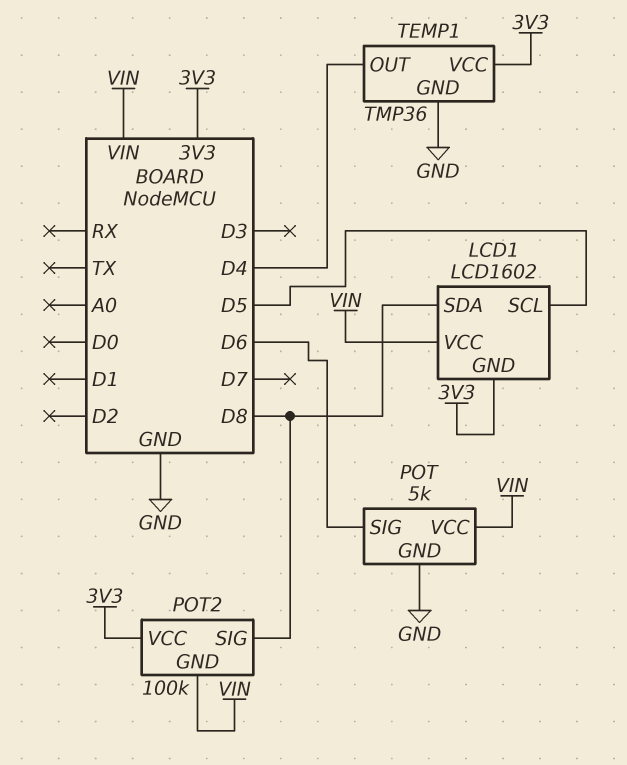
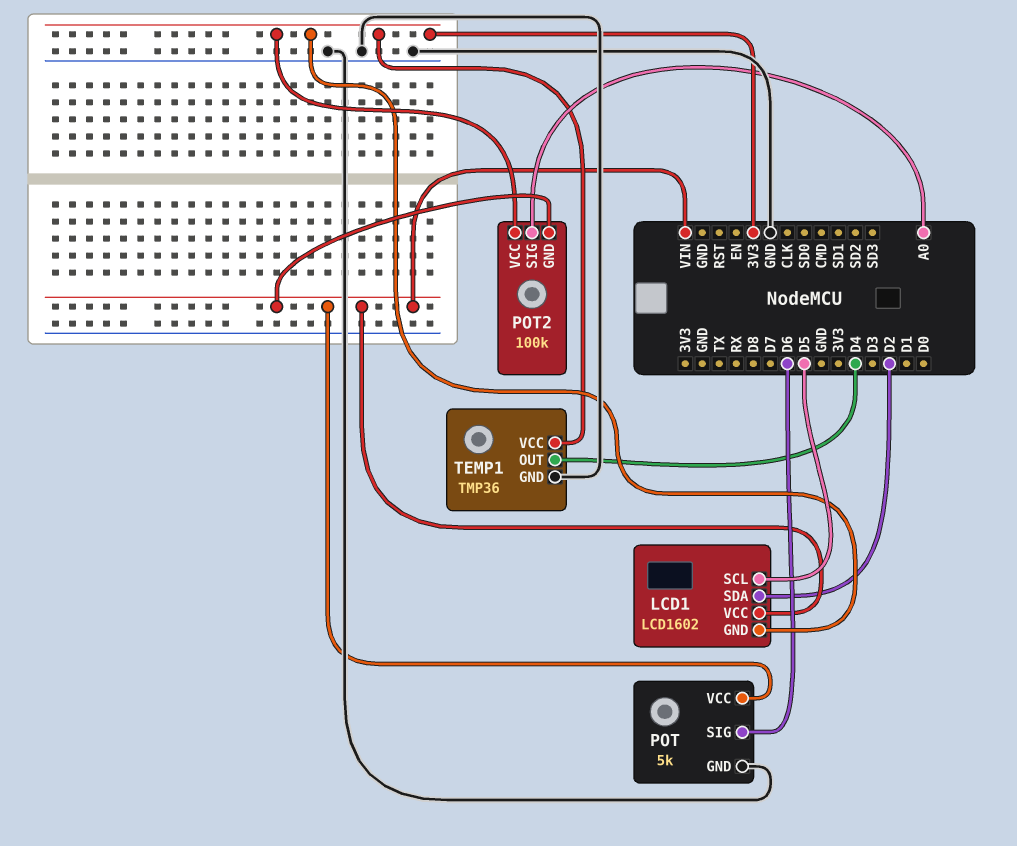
LCD1 pin SDA: D8 -> D2
POT2 pin SIG: D8 -> A0

